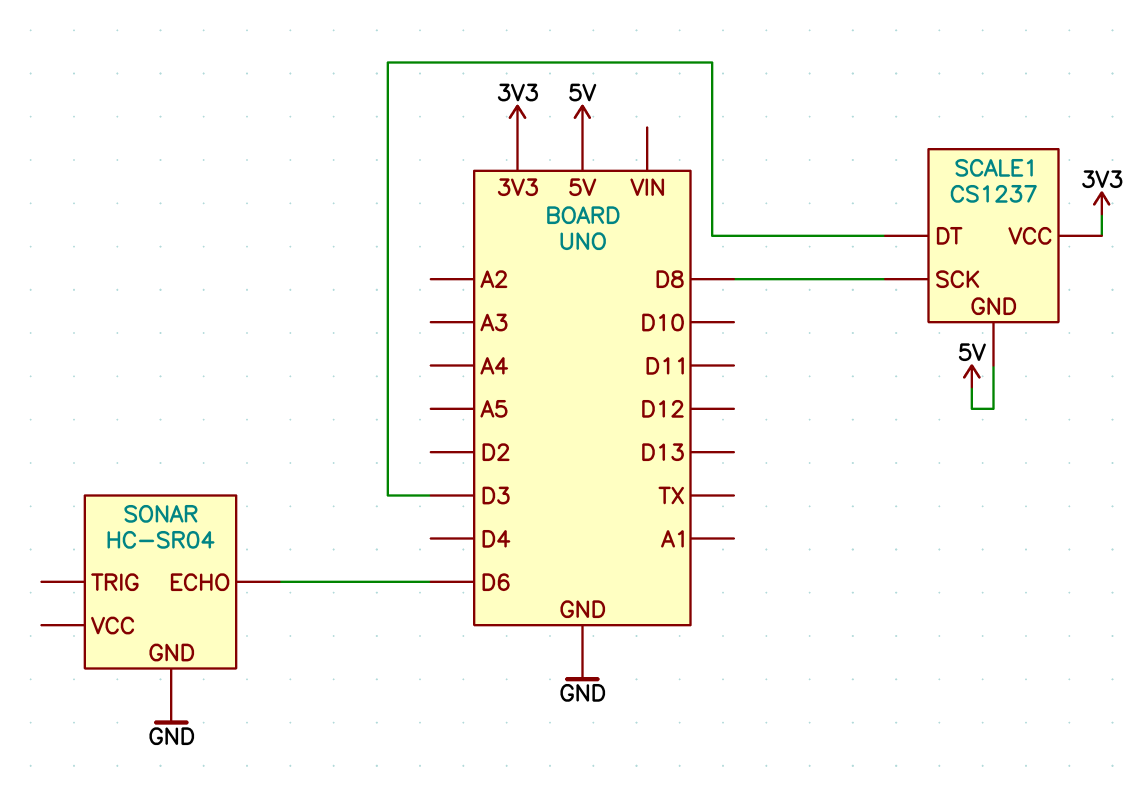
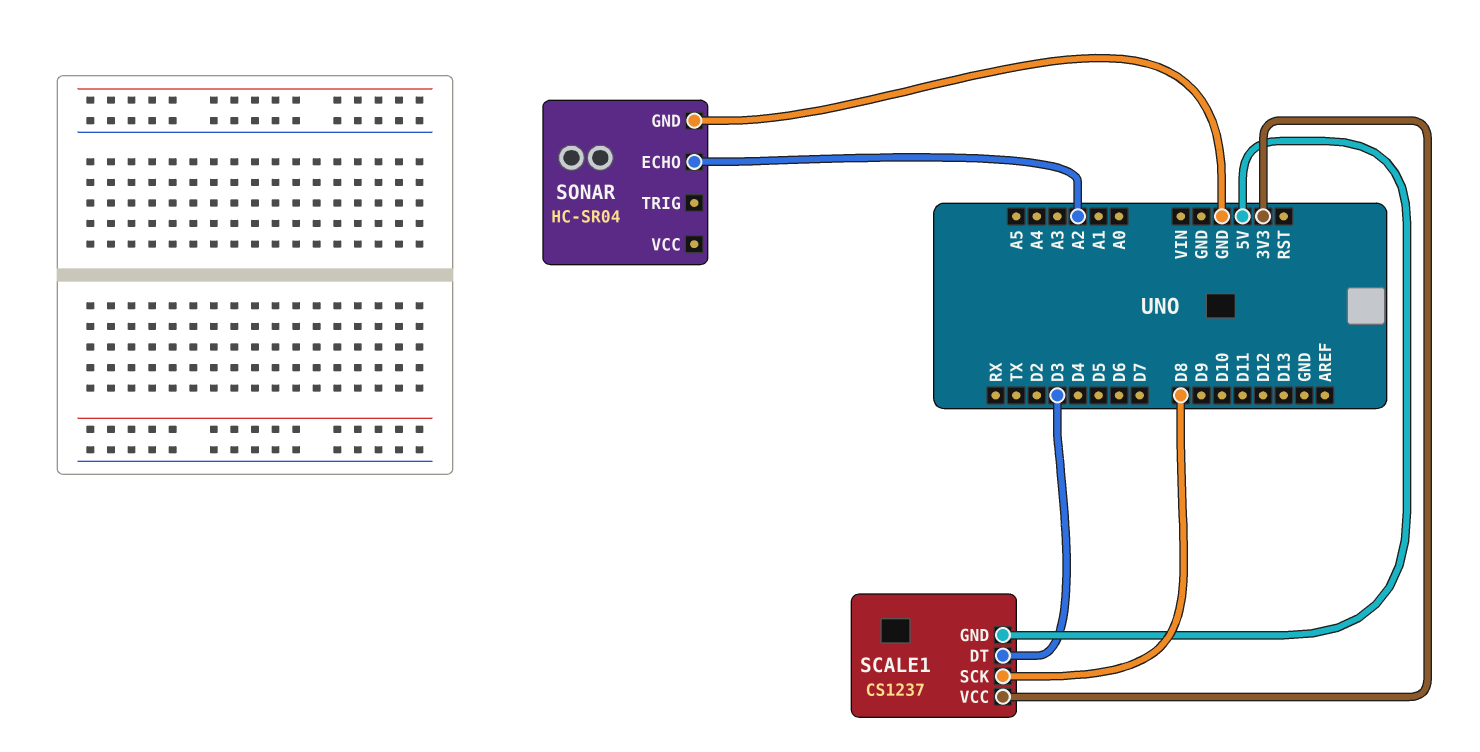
SONAR pin ECHO: D6 -> A2

